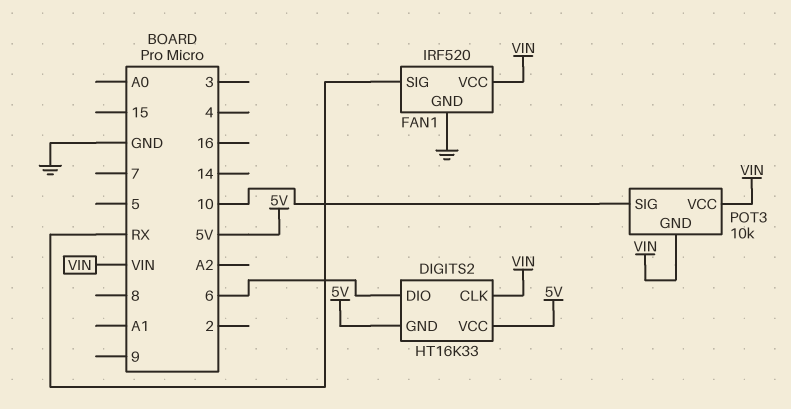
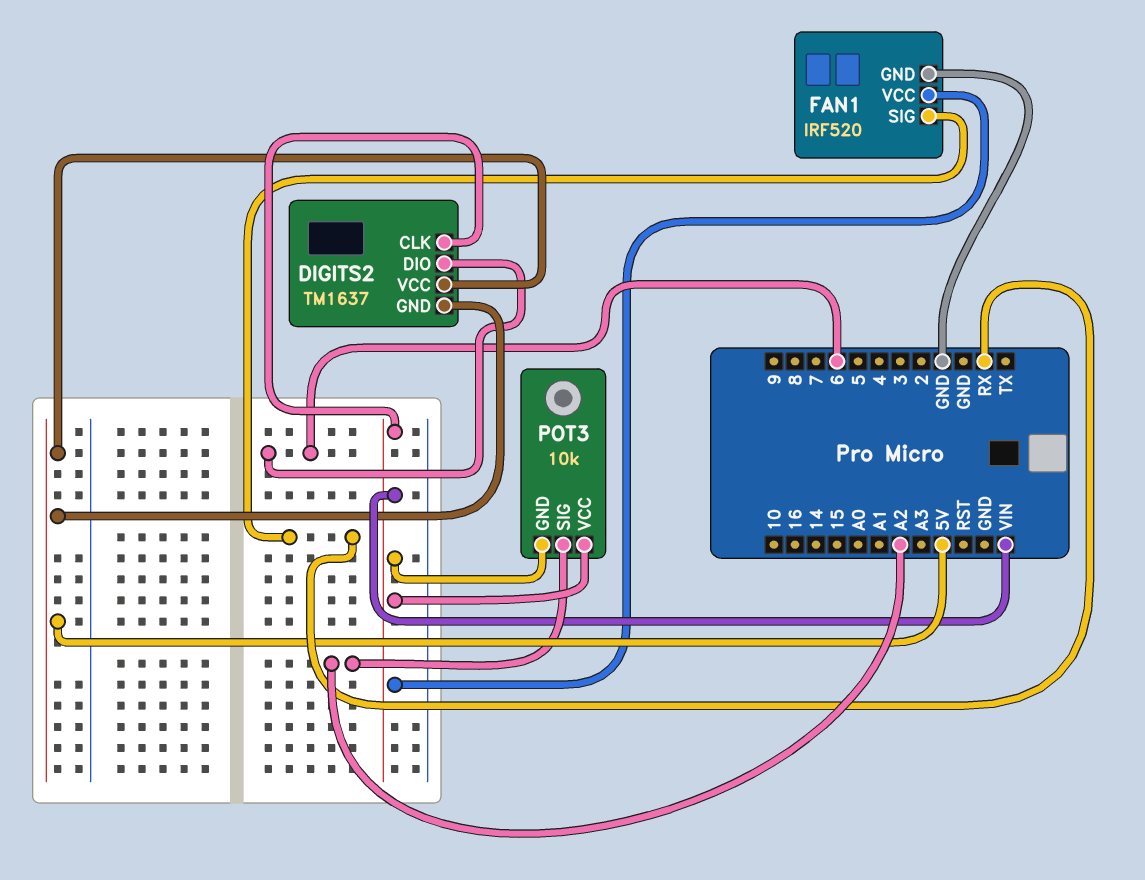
DIGITS2: HT16K33 -> TM1637
POT3 pin SIG: 10 -> A2

